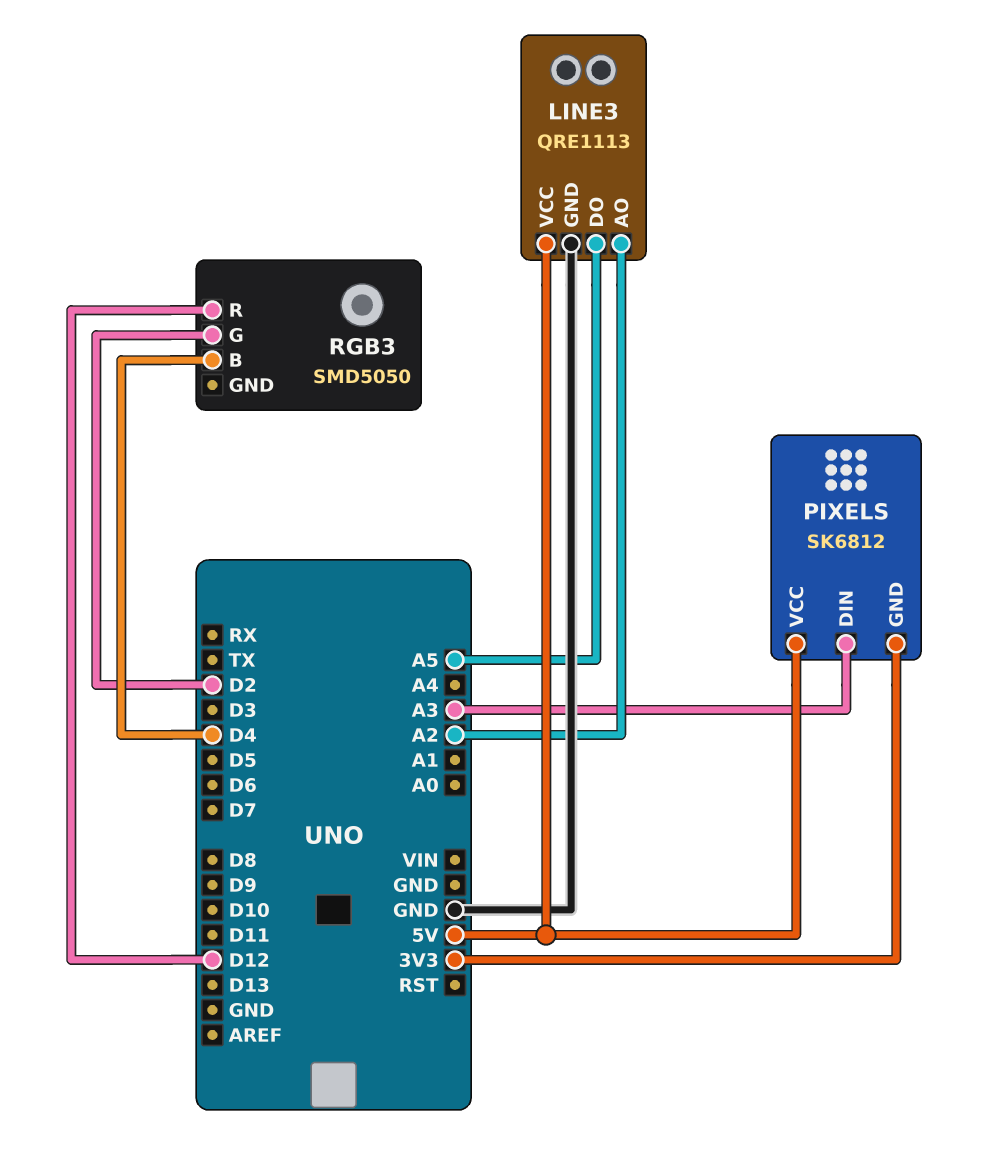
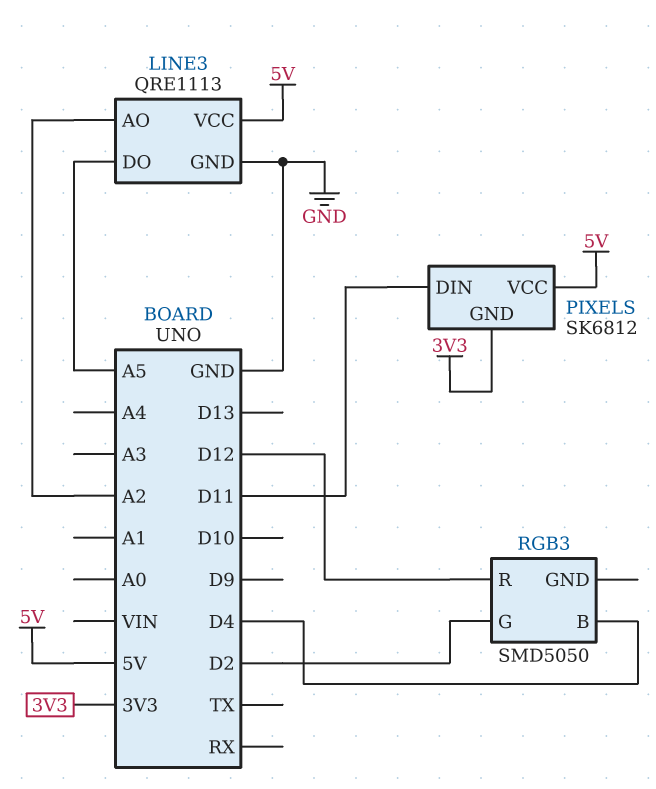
PIXELS pin DIN: A3 -> D11

